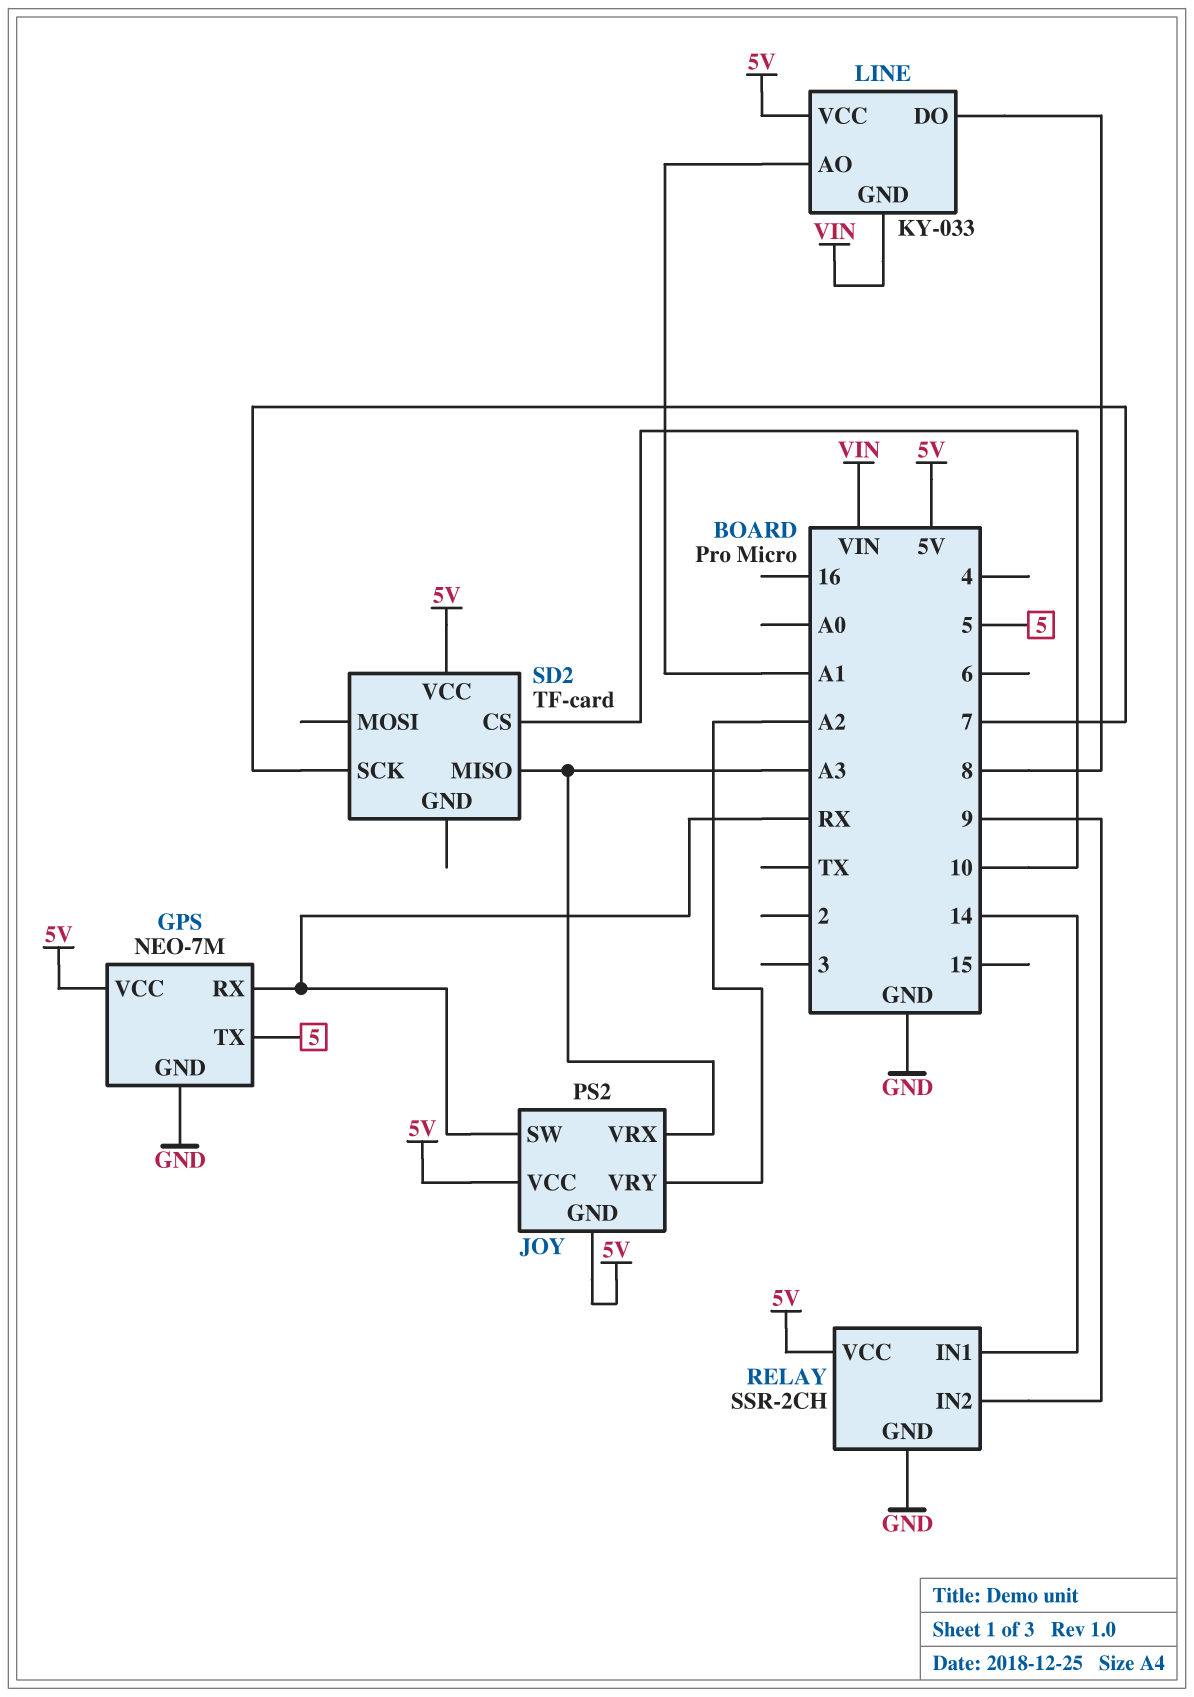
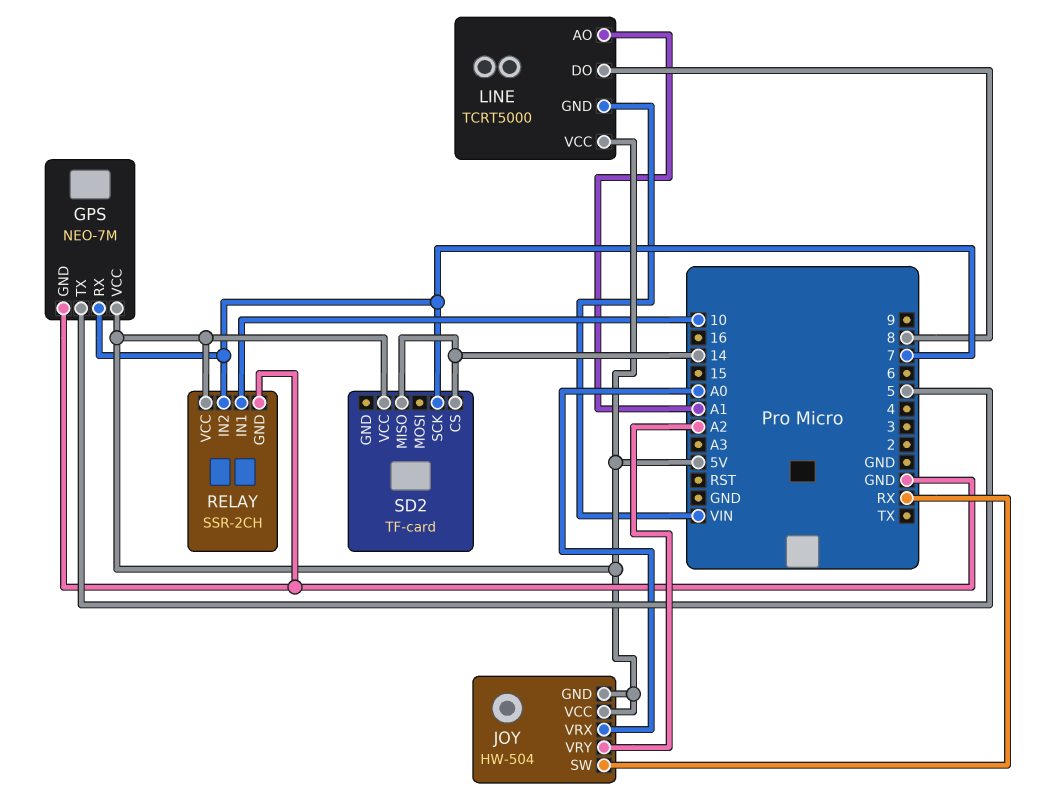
GPS pin RX: RX -> 7
JOY: PS2 -> HW-504
JOY pin VRX: A3 -> A0
LINE: KY-033 -> TCRT5000
RELAY pin IN1: 14 -> 10
RELAY pin IN2: 9 -> 7
SD2 pin CS: 10 -> 14
SD2 pin MISO: A3 -> 14

